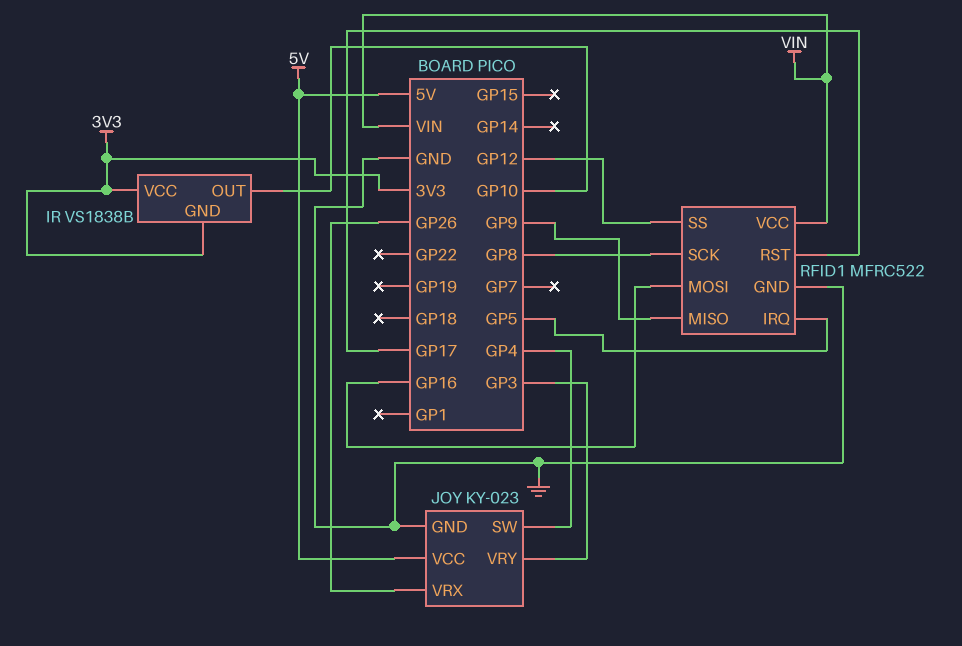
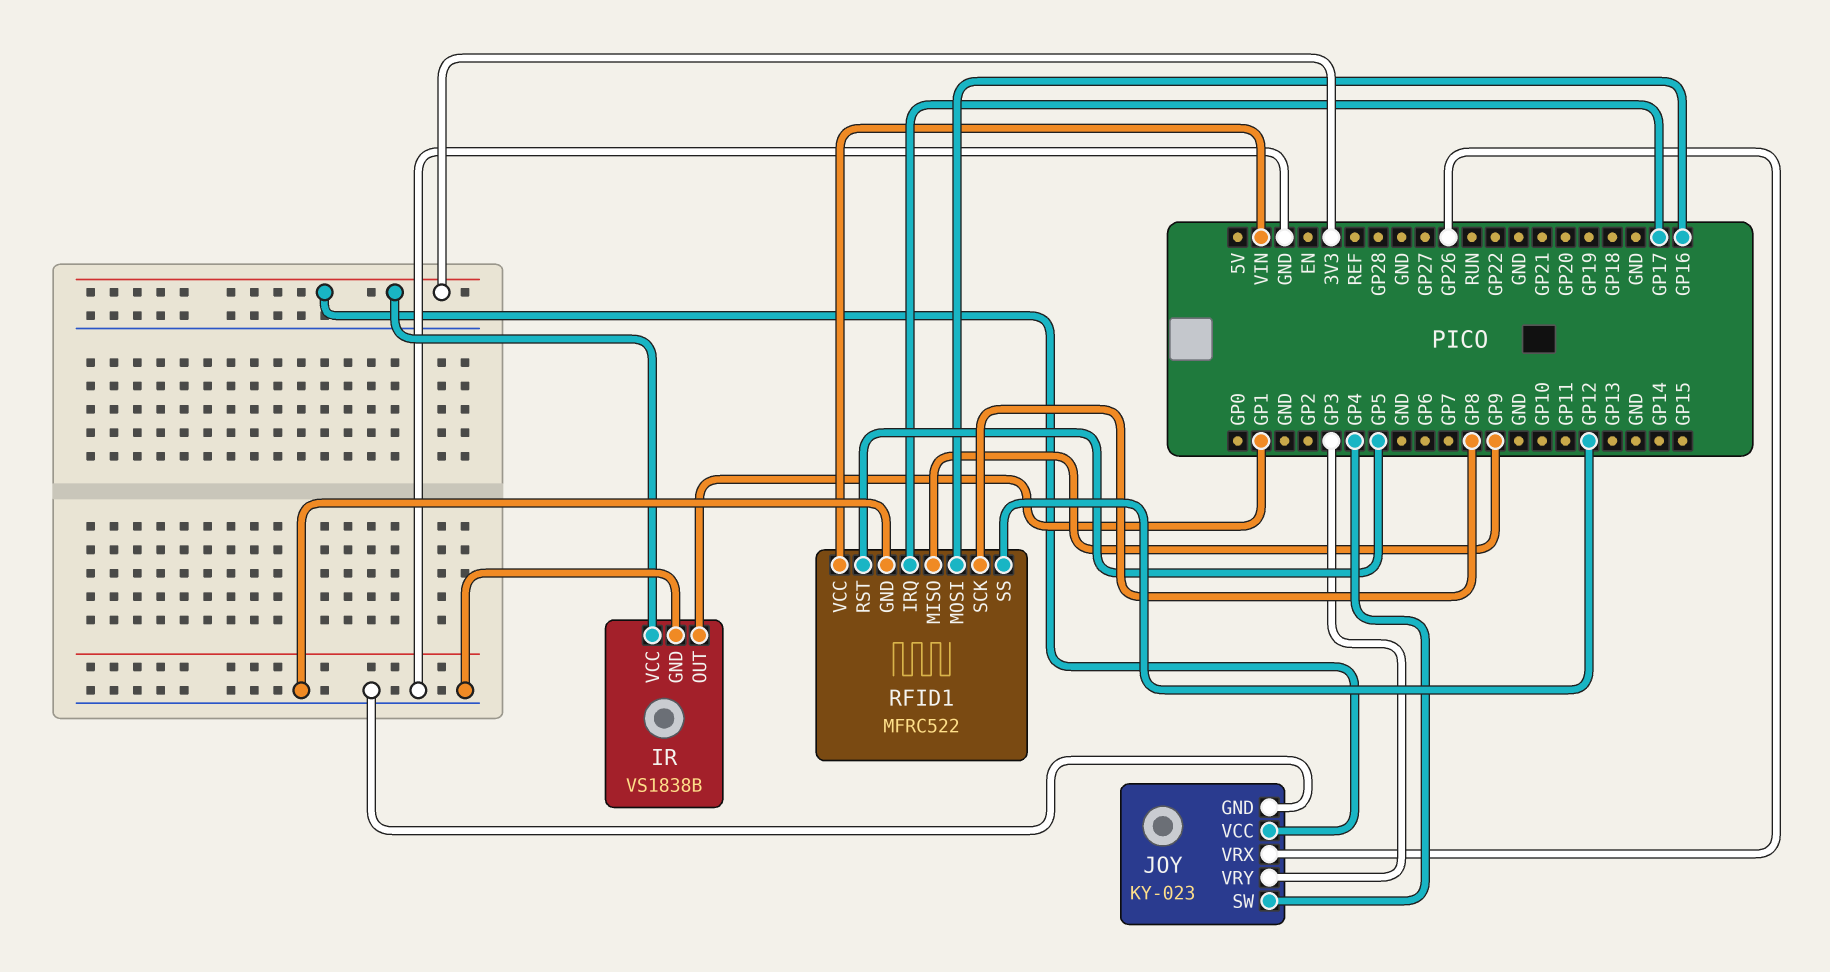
IR pin GND: 3V3 -> GND
IR pin OUT: GP10 -> GP1
JOY pin VCC: 5V -> 3V3
RFID1 pin IRQ: GP5 -> GP17
RFID1 pin RST: GP17 -> GP5

